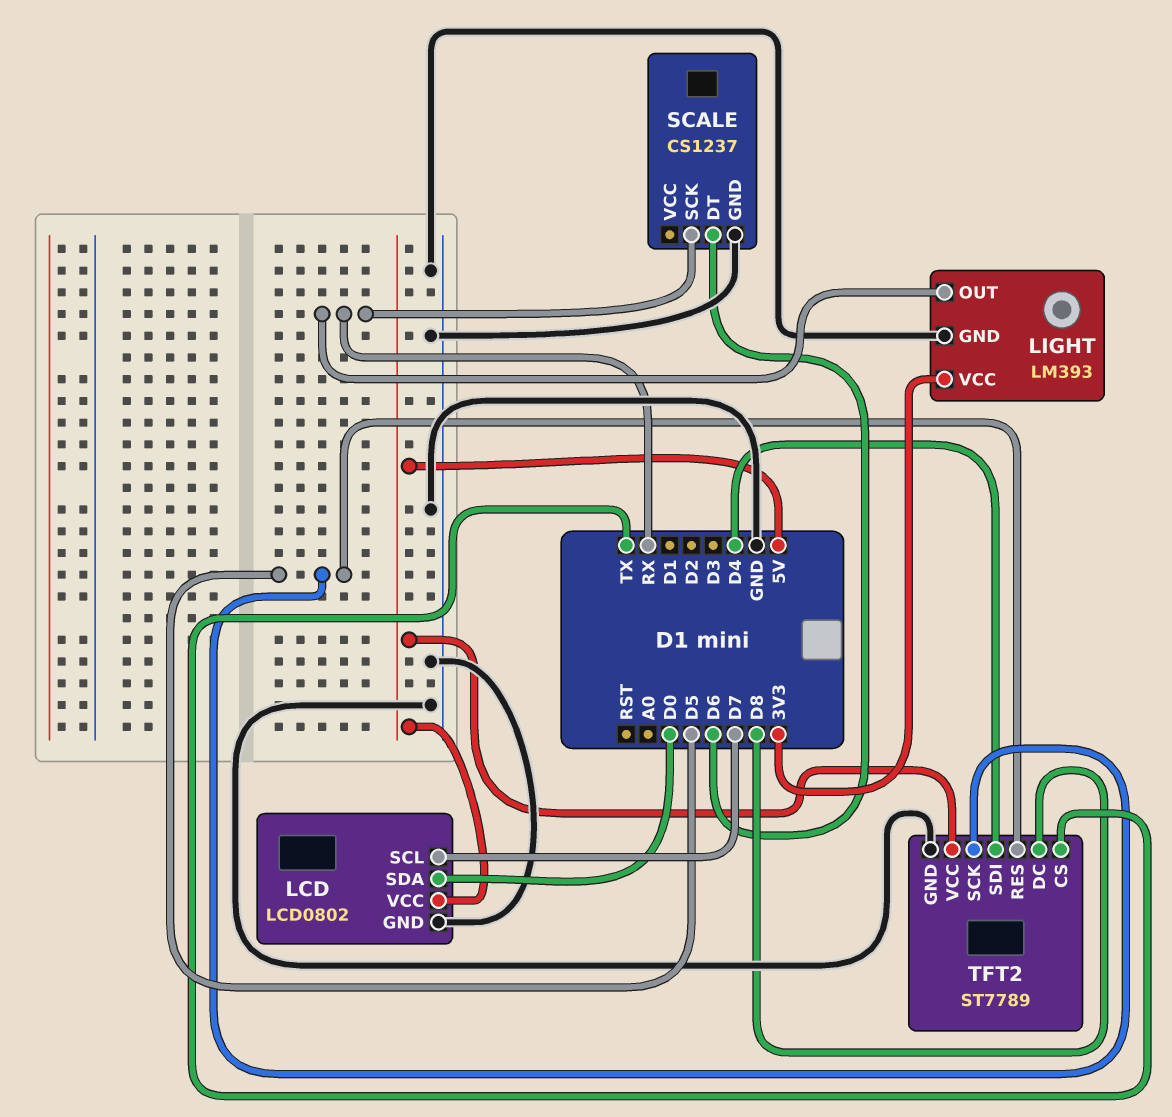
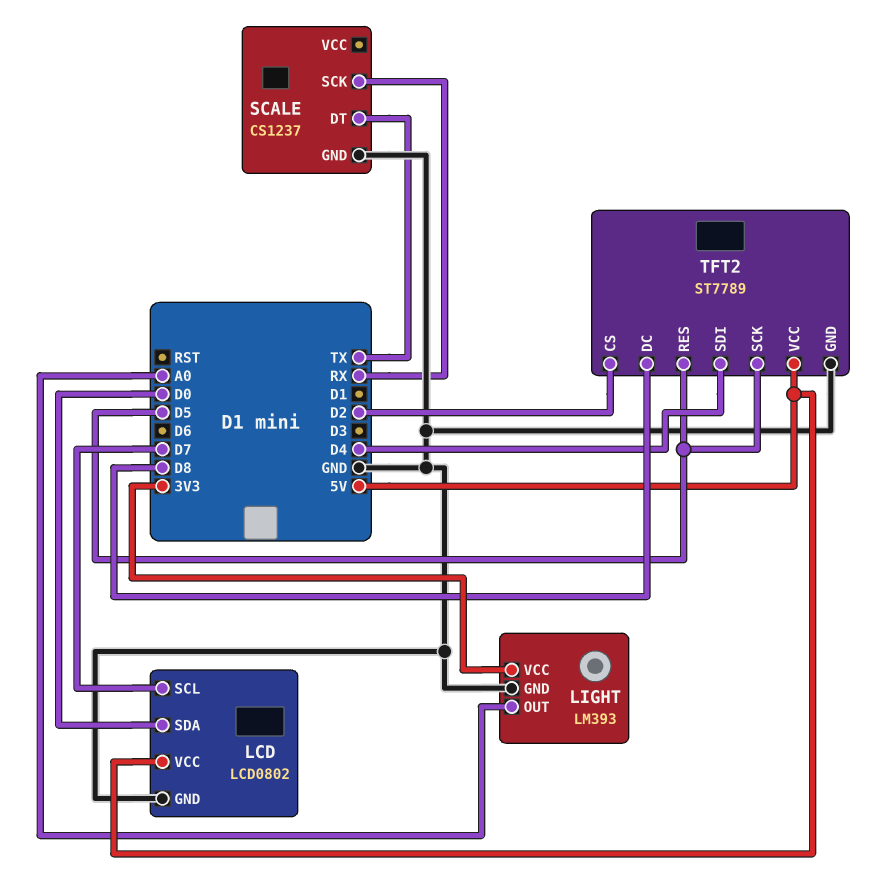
LIGHT pin OUT: RX -> A0
SCALE pin DT: D6 -> TX
TFT2 pin CS: TX -> D2

